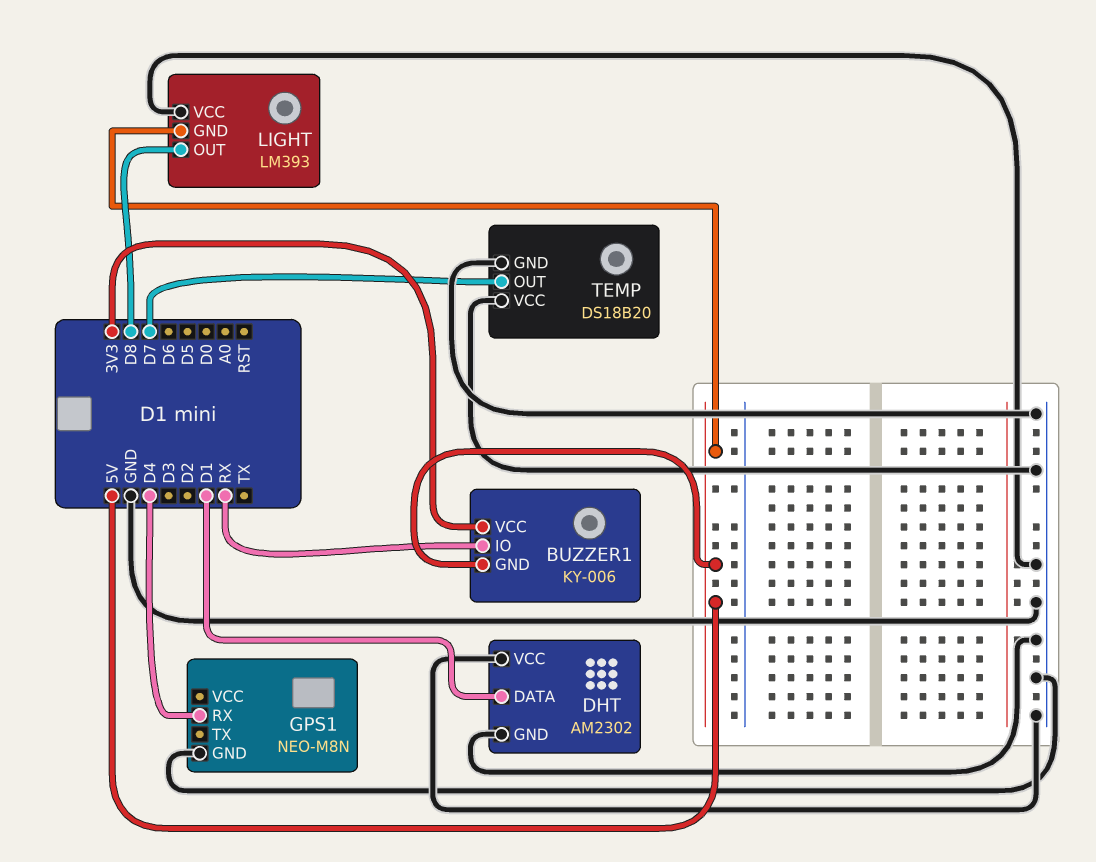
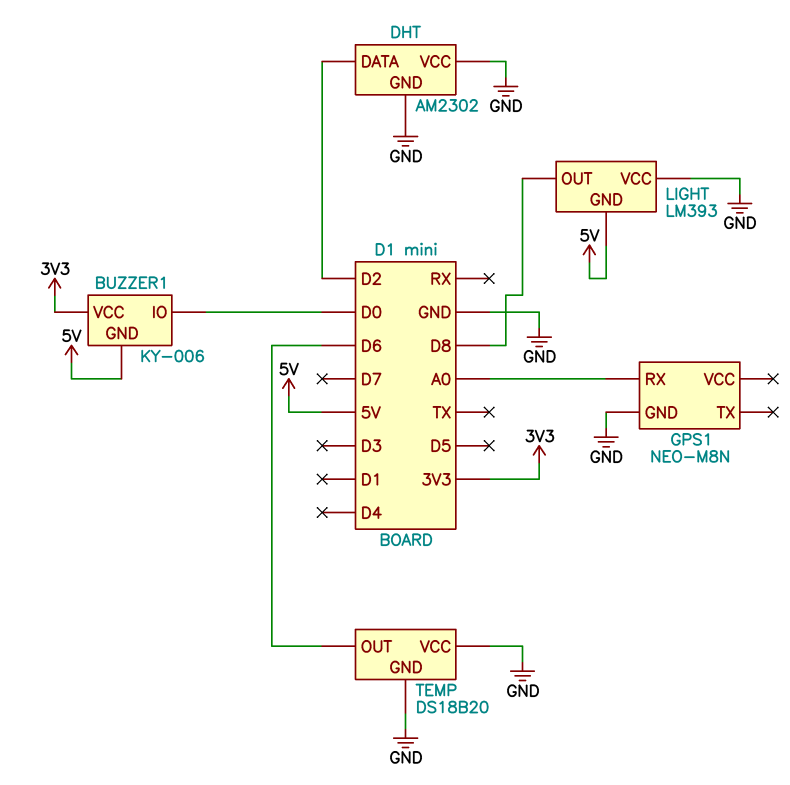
BUZZER1 pin IO: RX -> D0
DHT pin DATA: D1 -> D2
GPS1 pin RX: D4 -> A0
TEMP pin OUT: D7 -> D6

